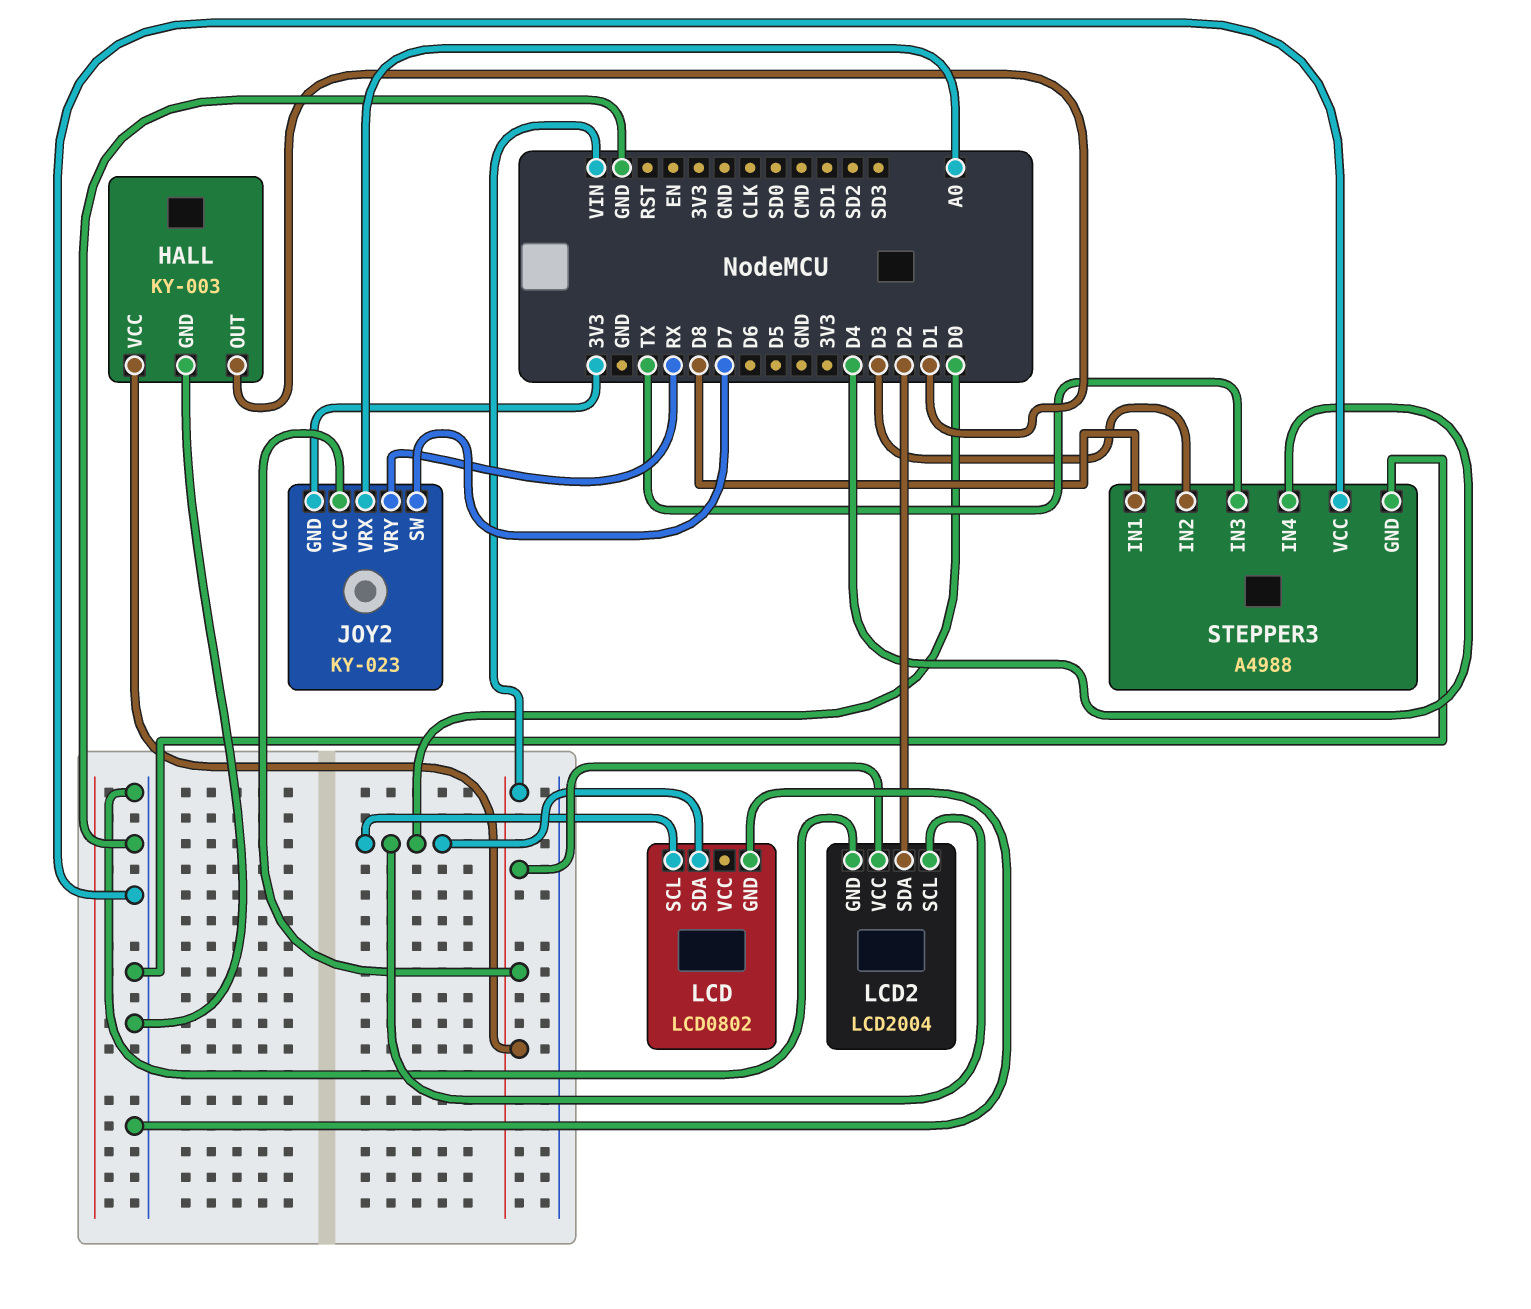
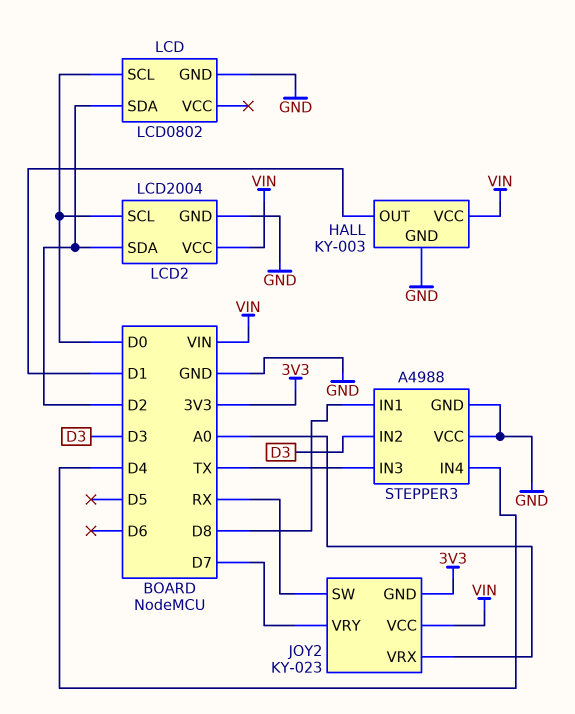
JOY2 pin SW: D7 -> RX
JOY2 pin VRY: RX -> D7
LCD pin SDA: D0 -> D2

